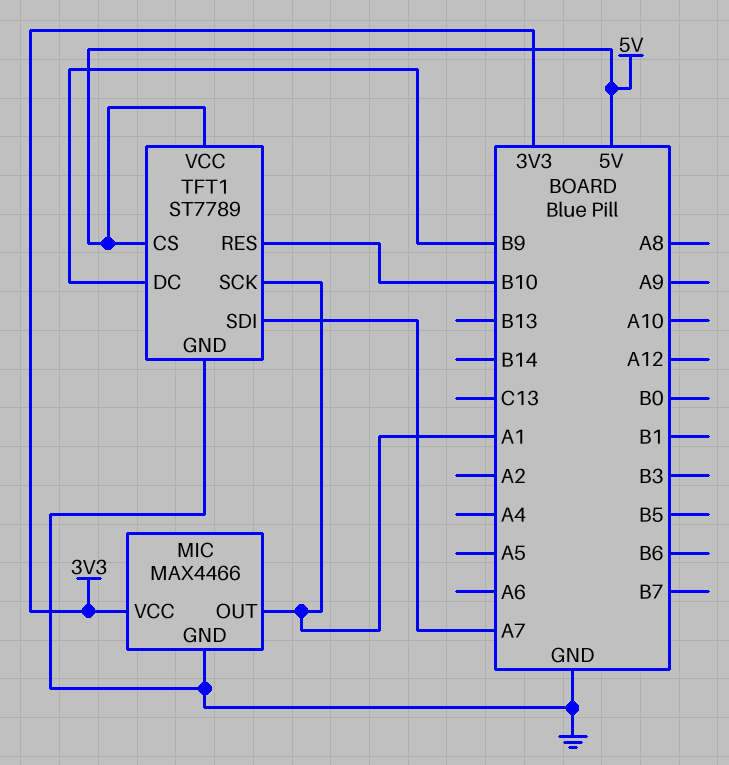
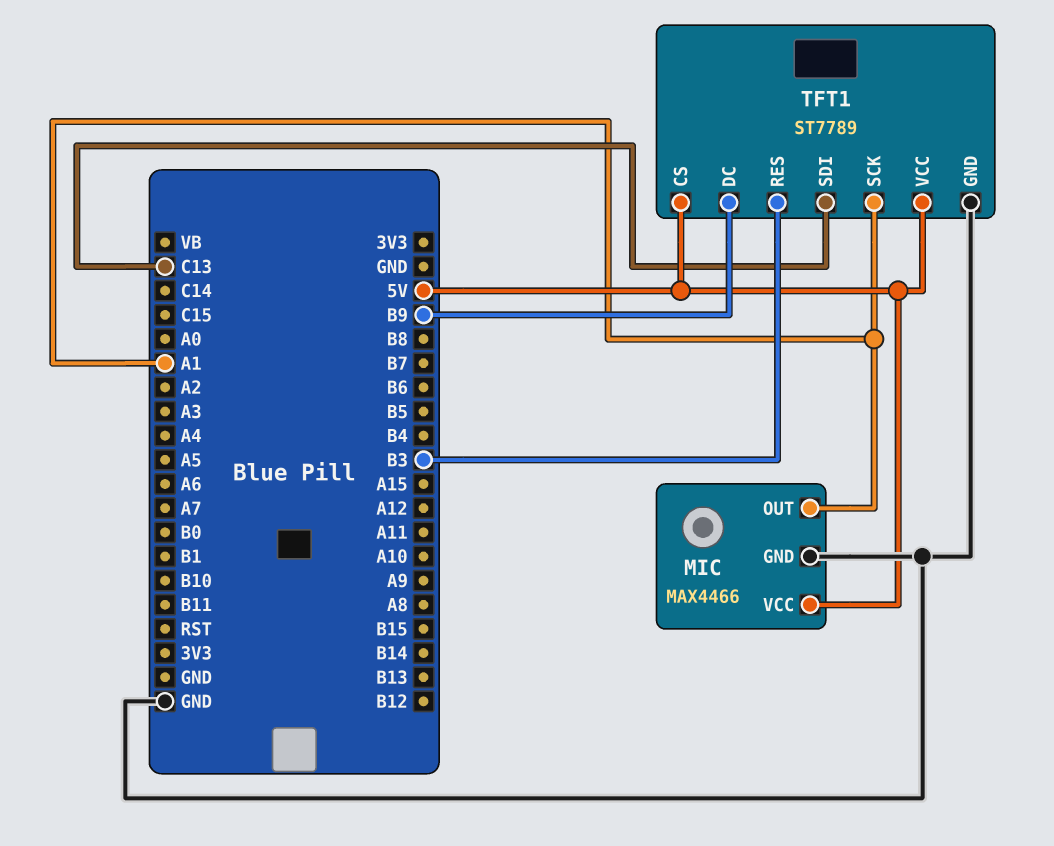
MIC pin VCC: 3V3 -> 5V
TFT1 pin RES: B10 -> B3
TFT1 pin SDI: A7 -> C13

